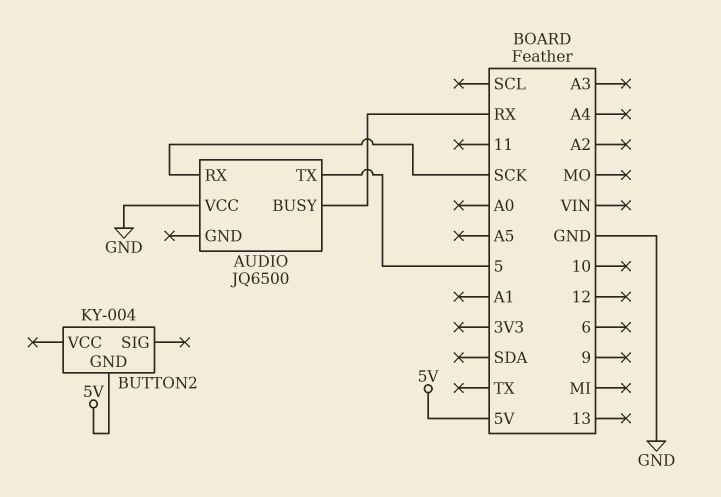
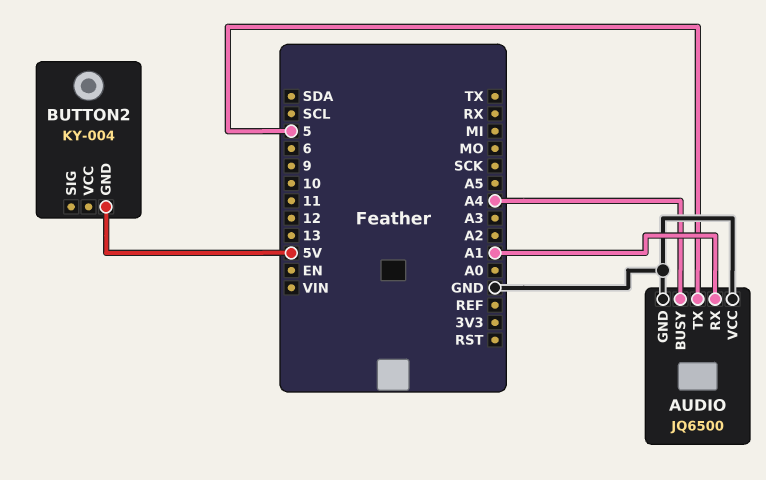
AUDIO pin BUSY: RX -> A4
AUDIO pin GND: none -> GND
AUDIO pin RX: SCK -> A1

